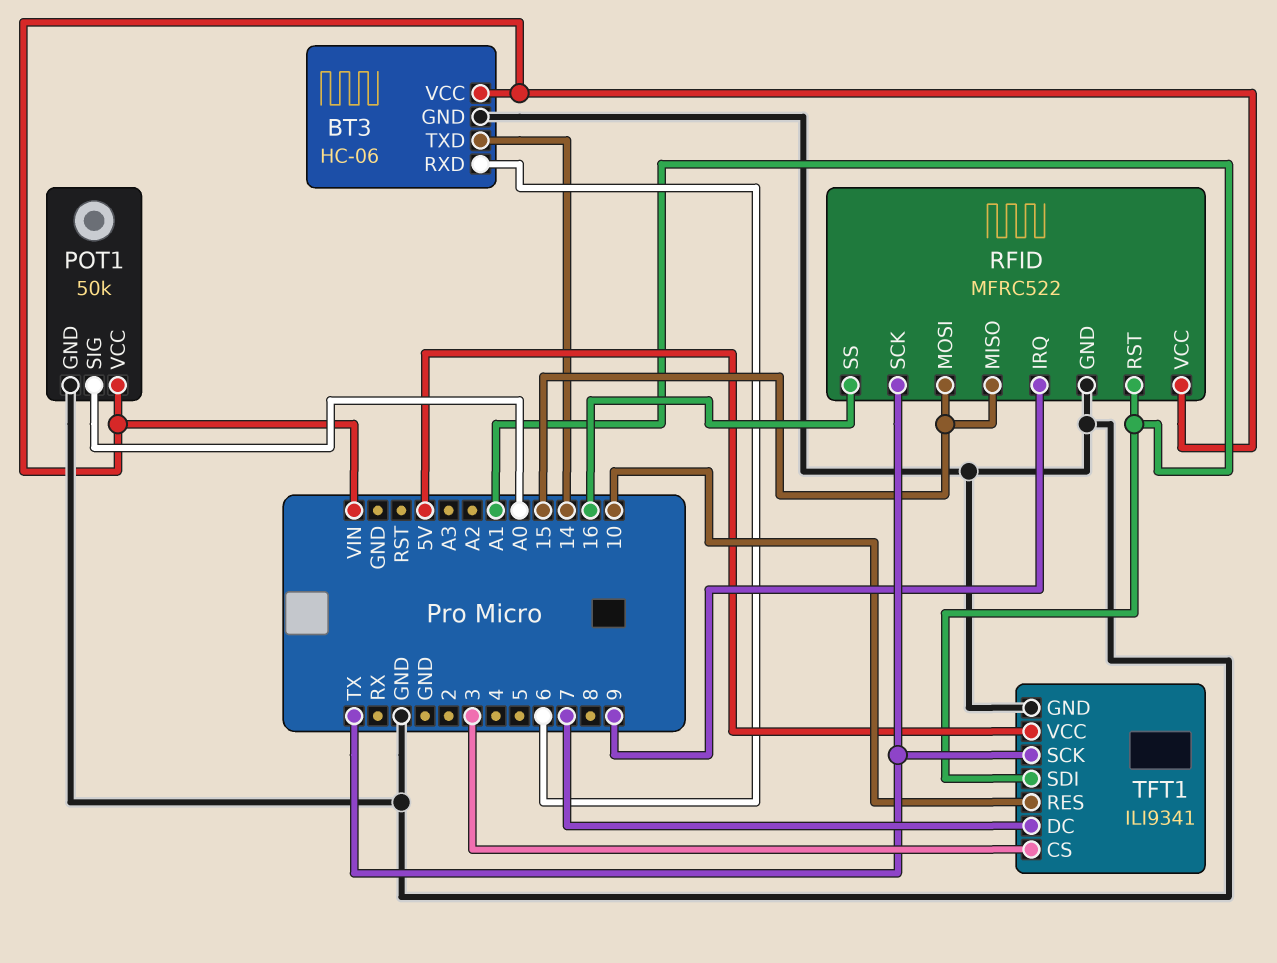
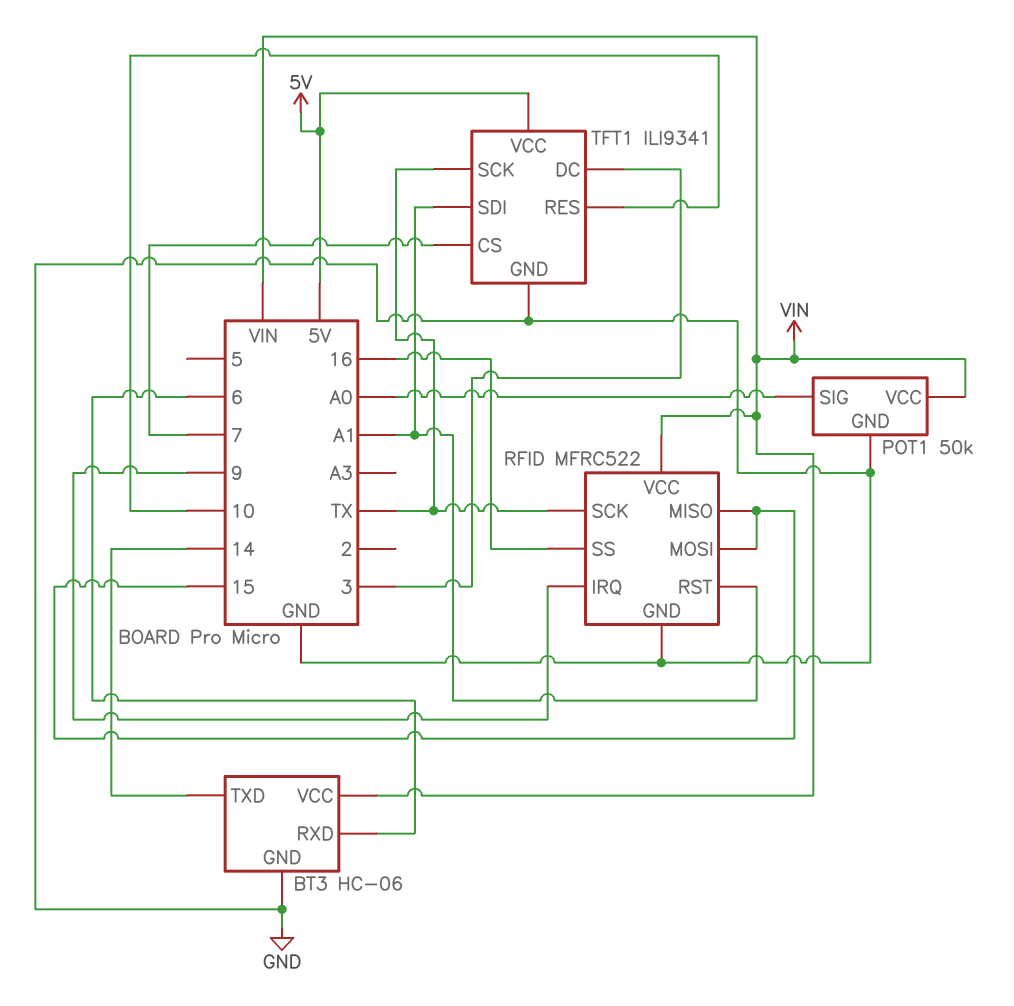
TFT1 pin CS: 3 -> 7
TFT1 pin DC: 7 -> 3

